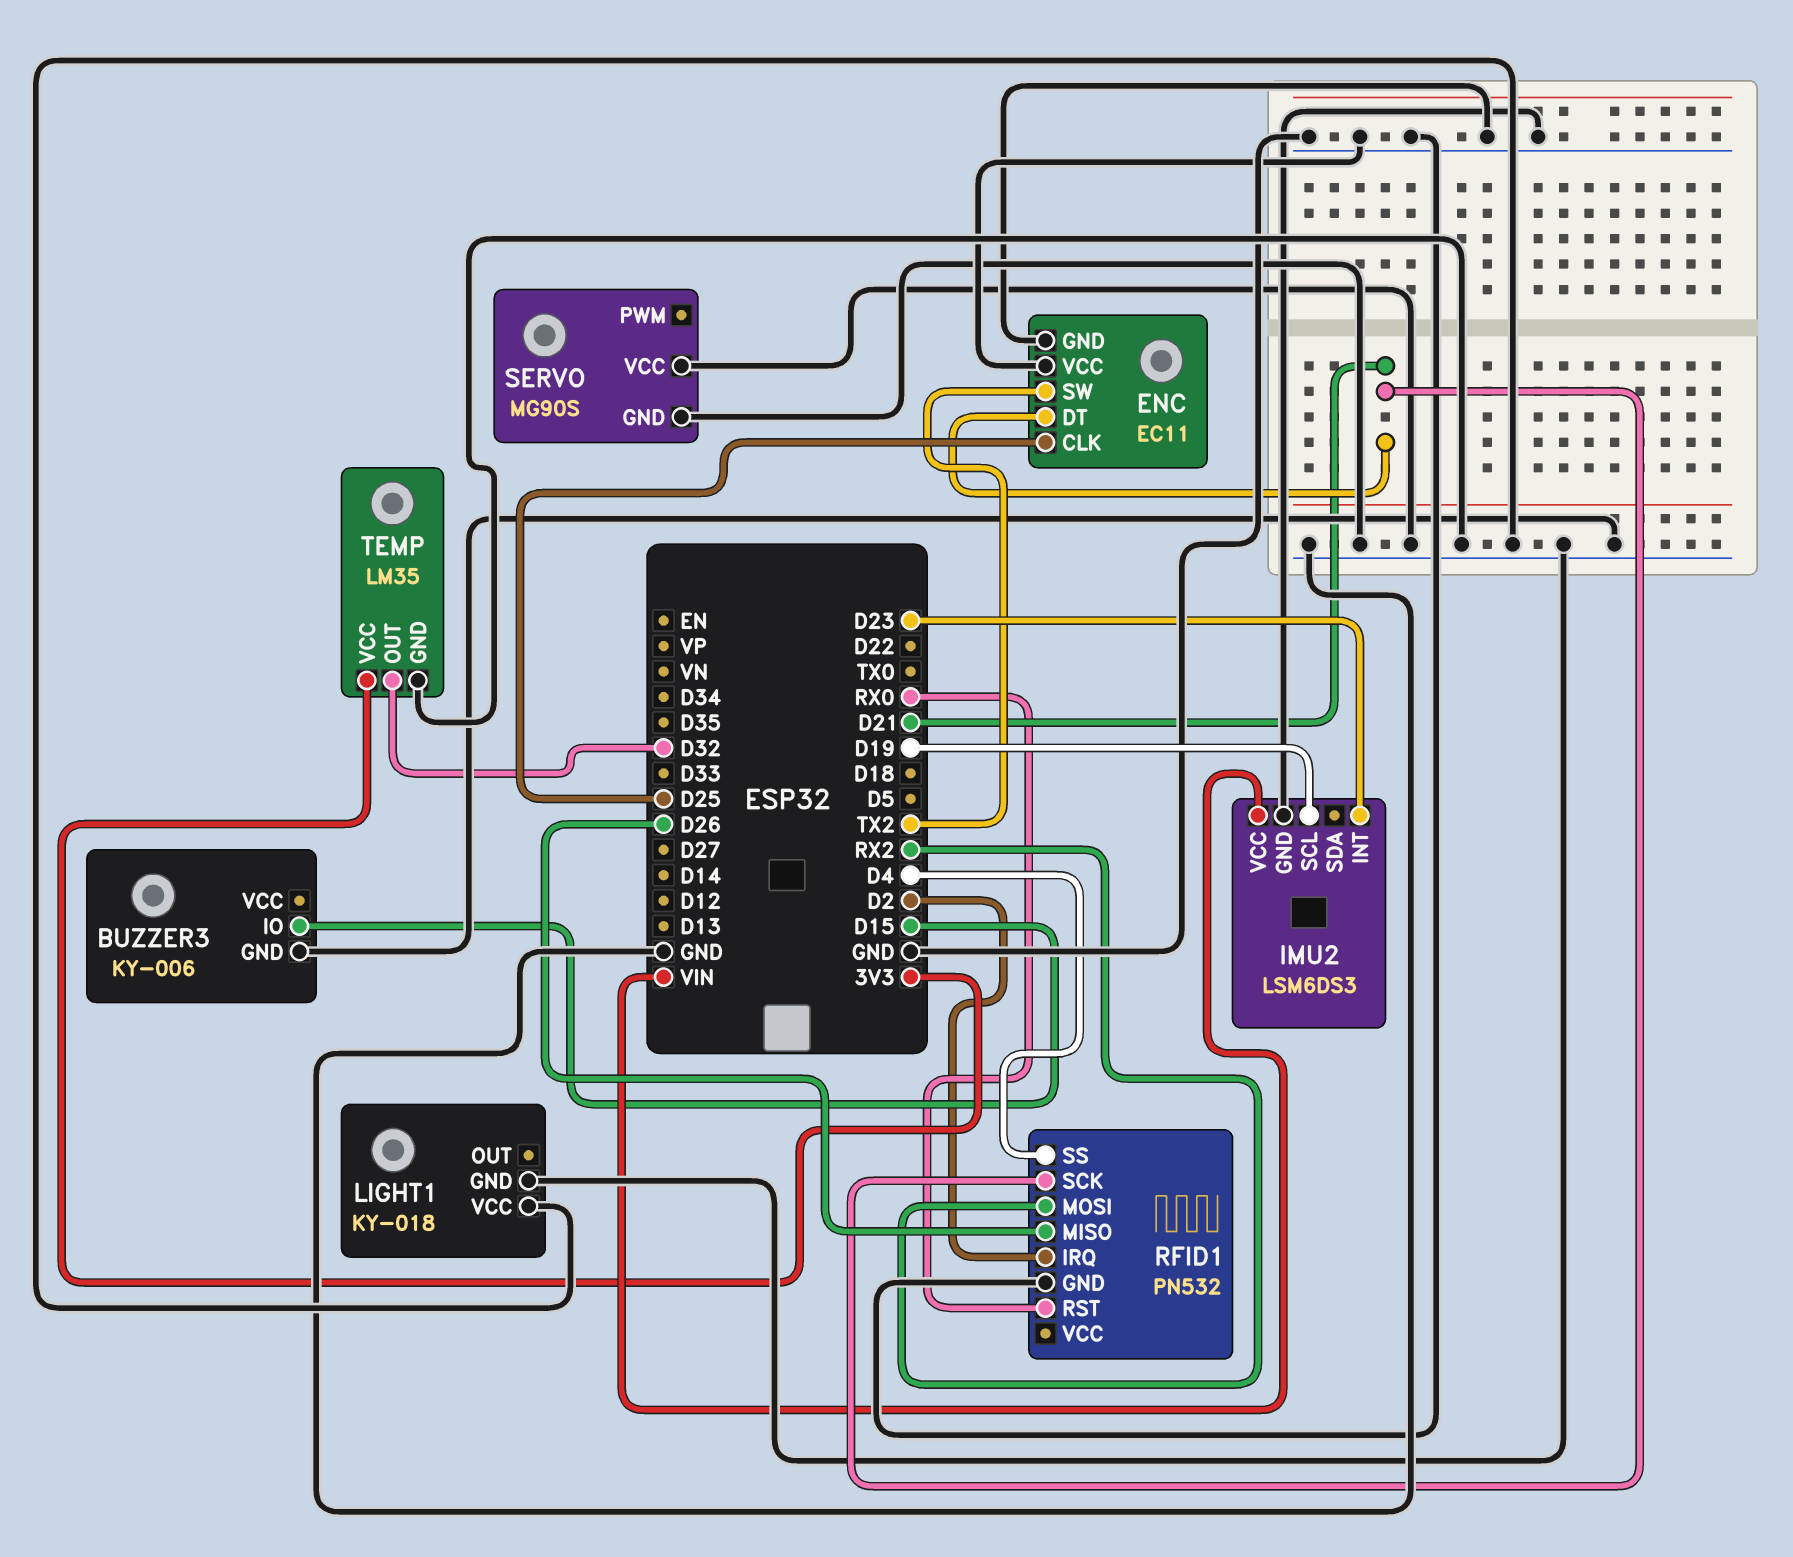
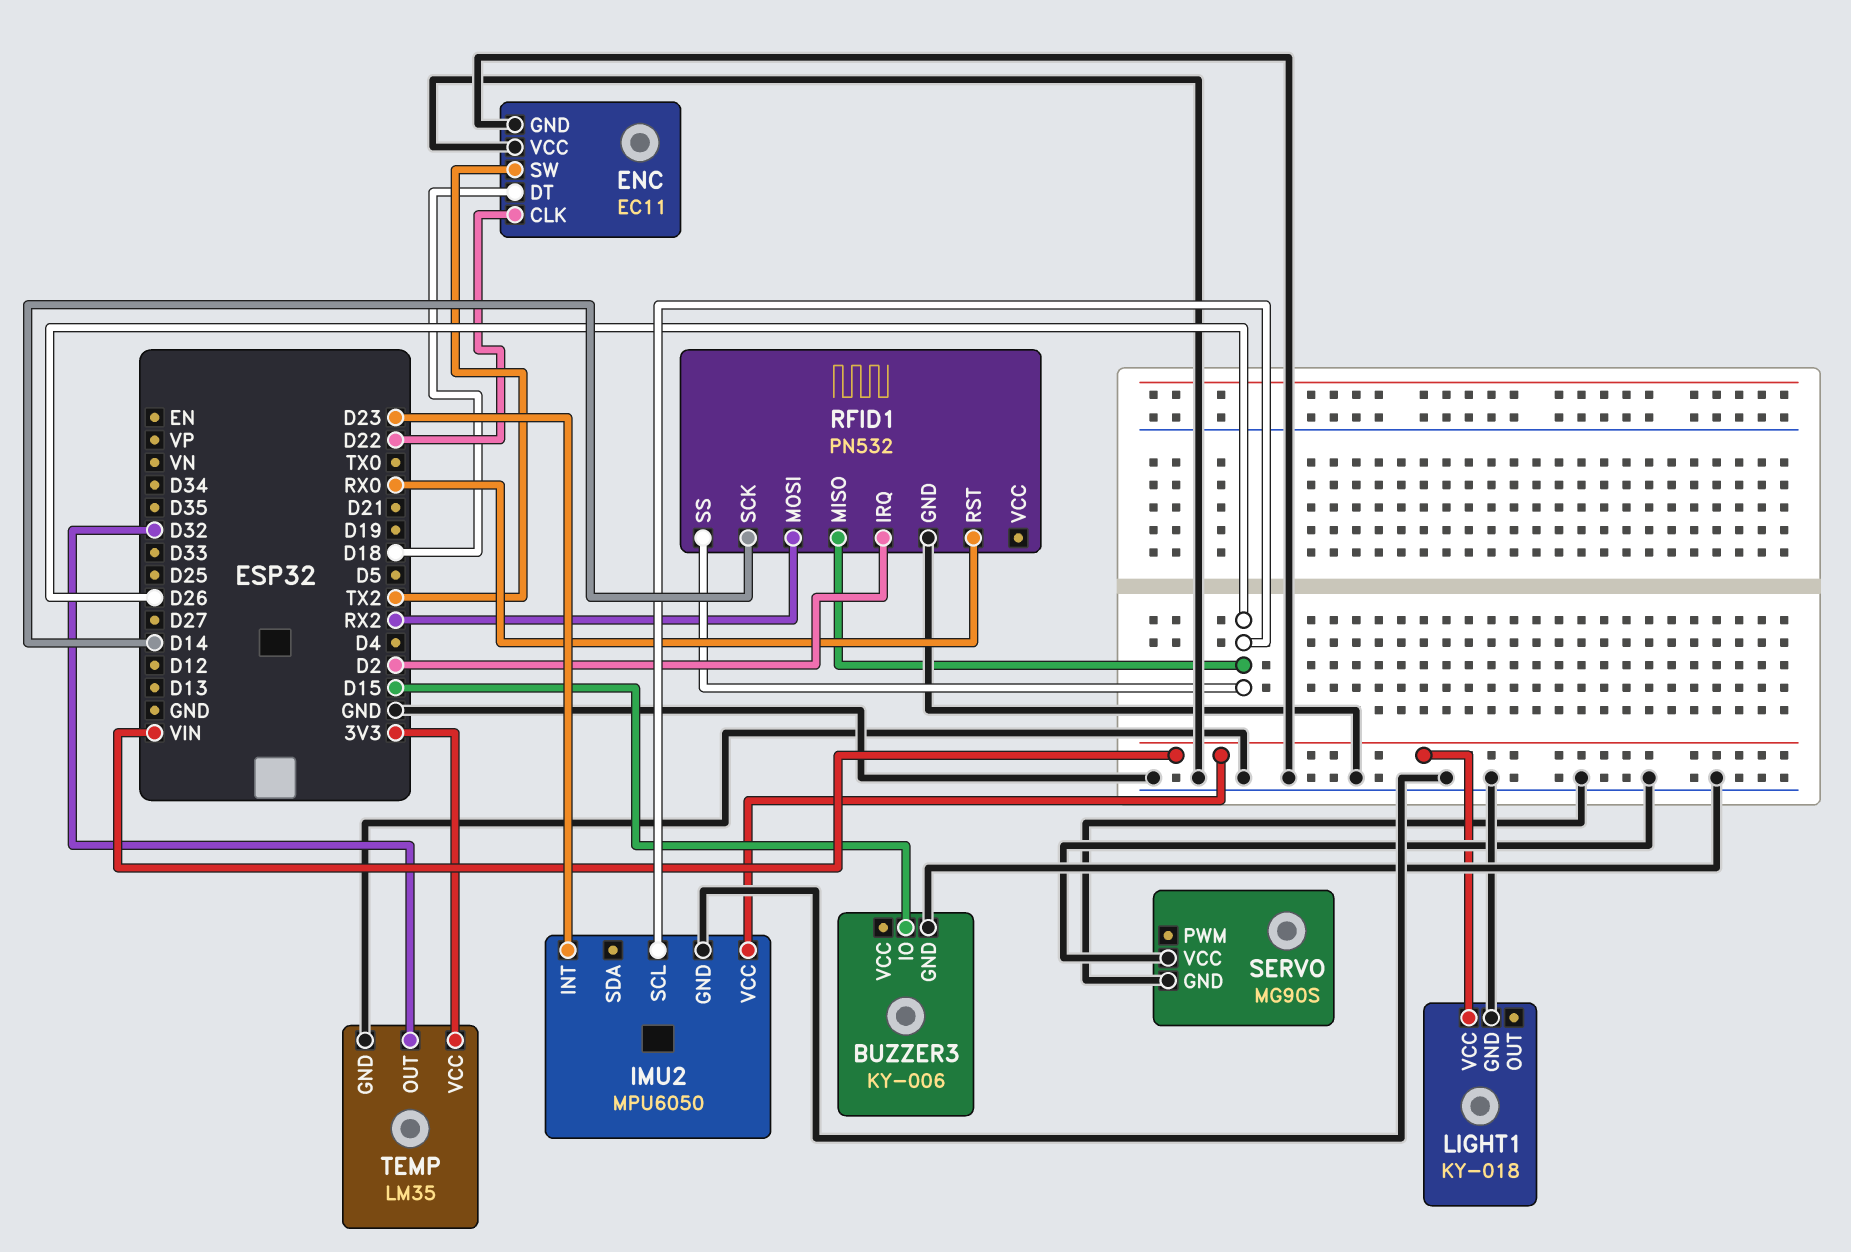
ENC pin CLK: D25 -> D22
ENC pin DT: D21 -> D18
IMU2: LSM6DS3 -> MPU6050
IMU2 pin SCL: D19 -> D26
LIGHT1 pin VCC: GND -> VIN
RFID1 pin SCK: D21 -> D14
RFID1 pin SS: D4 -> D26

